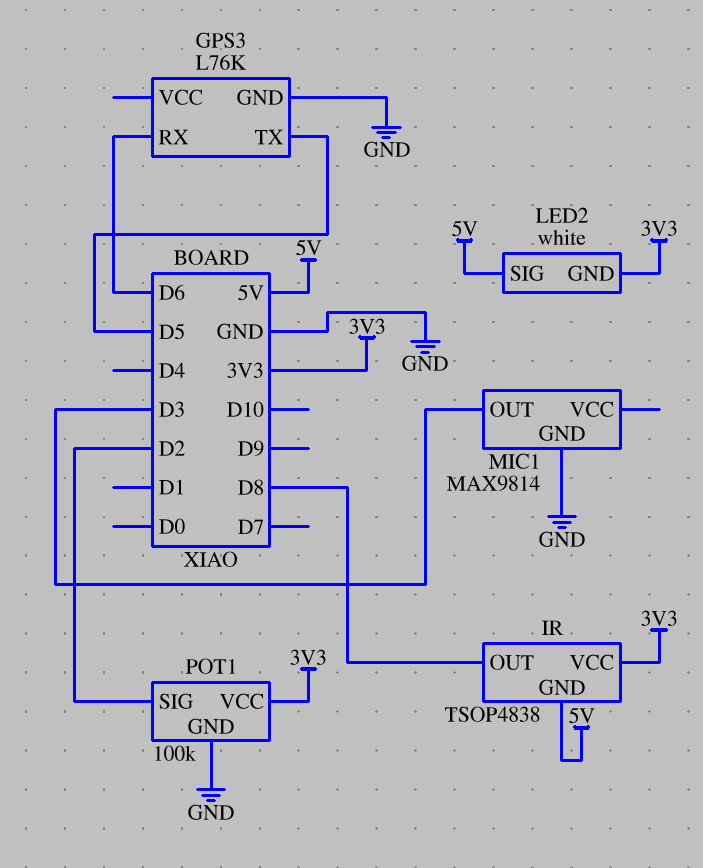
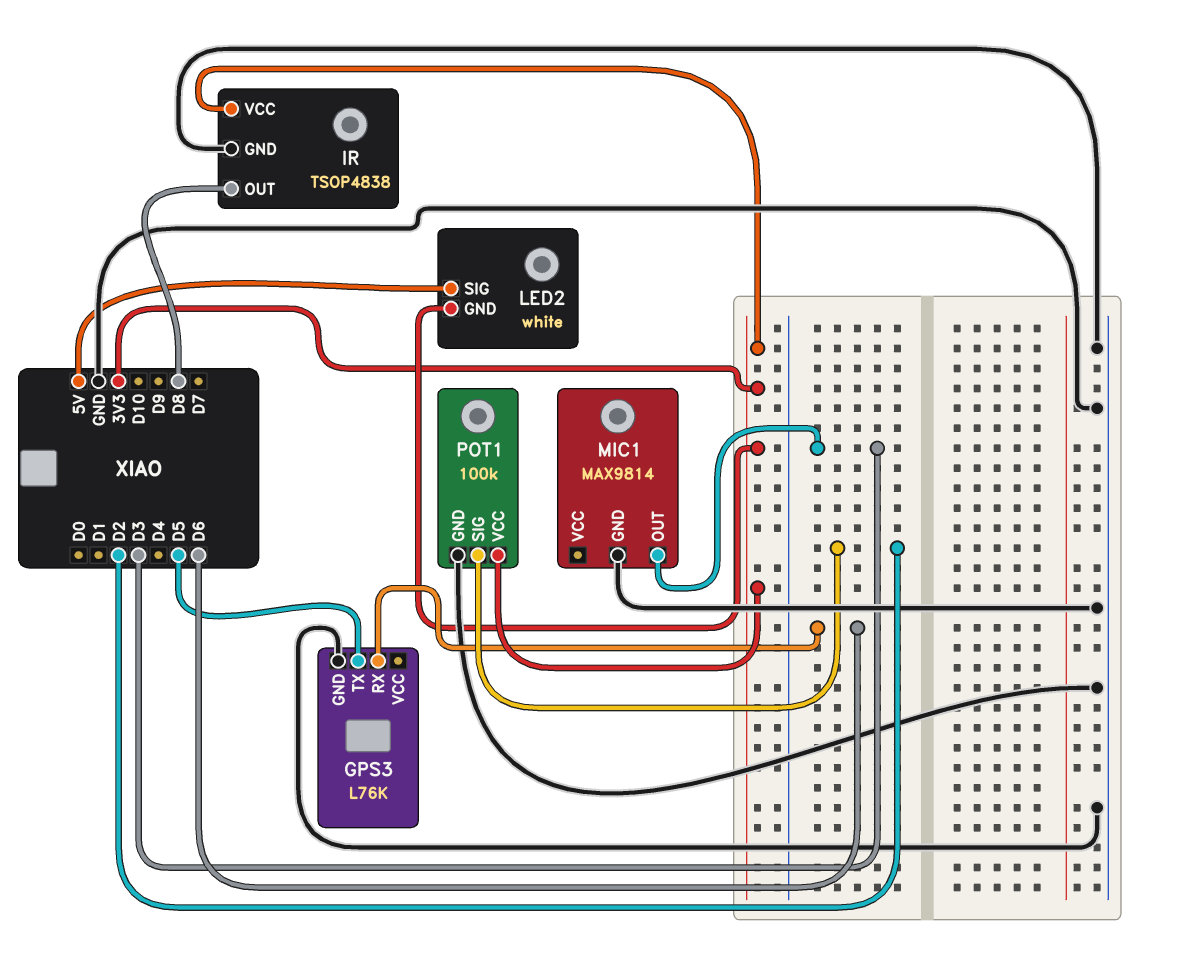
IR pin GND: 5V -> GND

